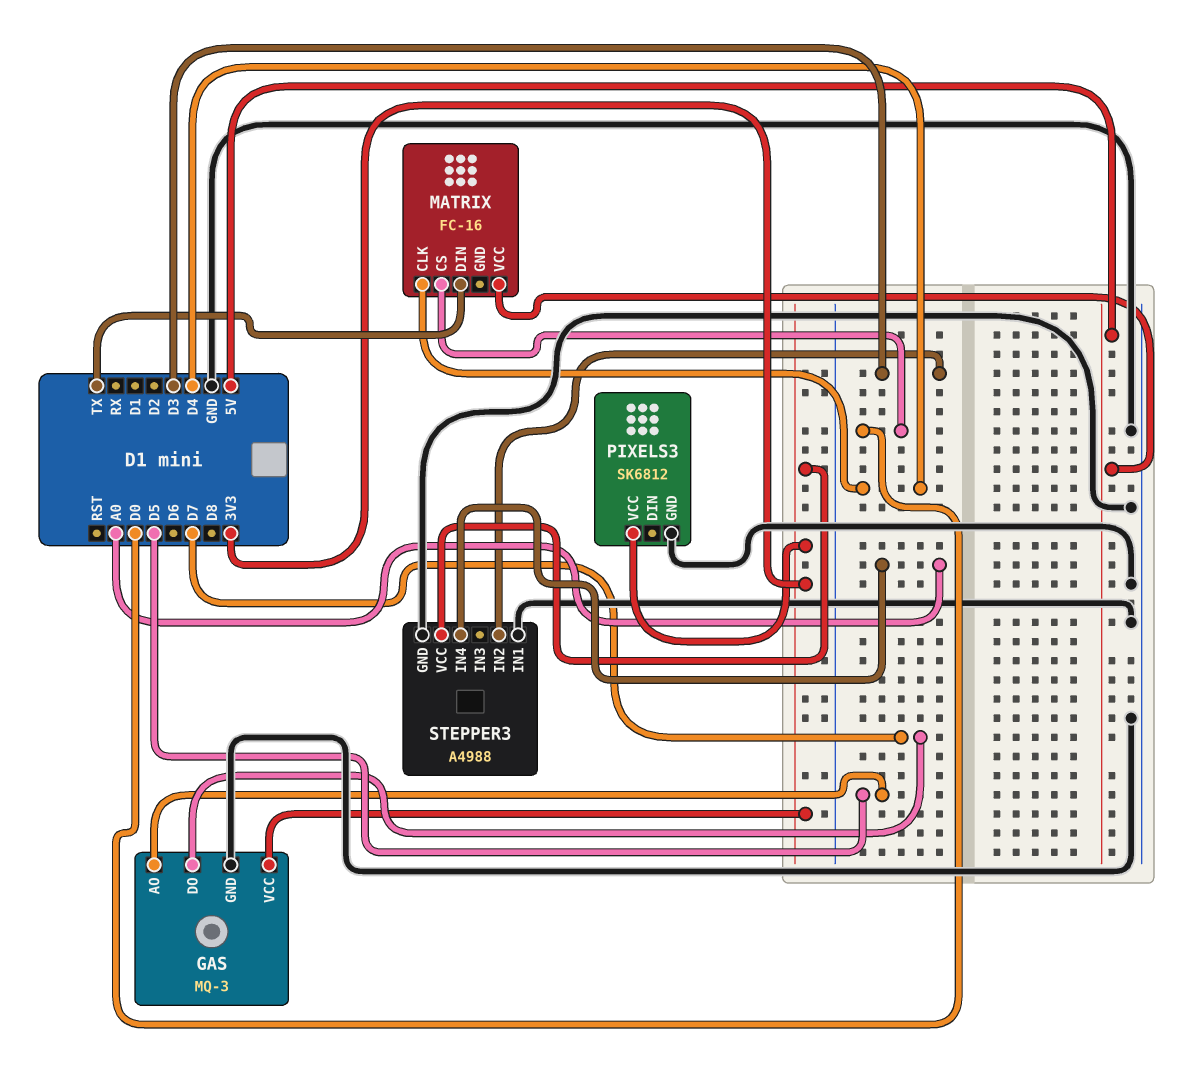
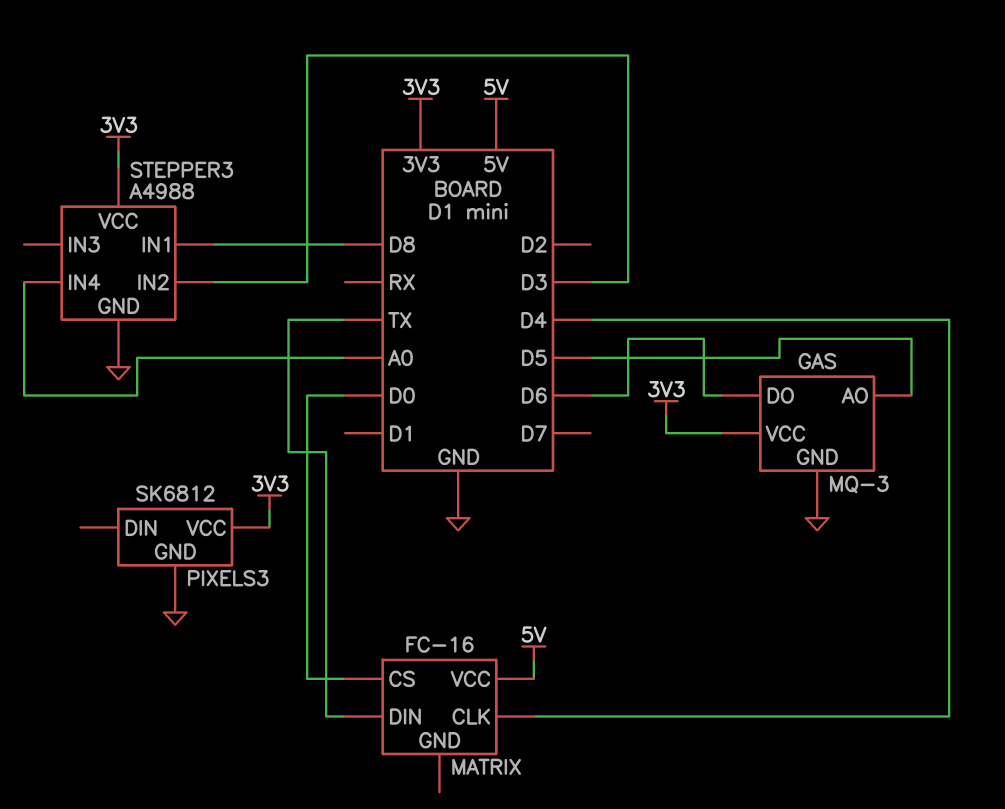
GAS pin DO: D7 -> D6
STEPPER3 pin IN1: GND -> D8

